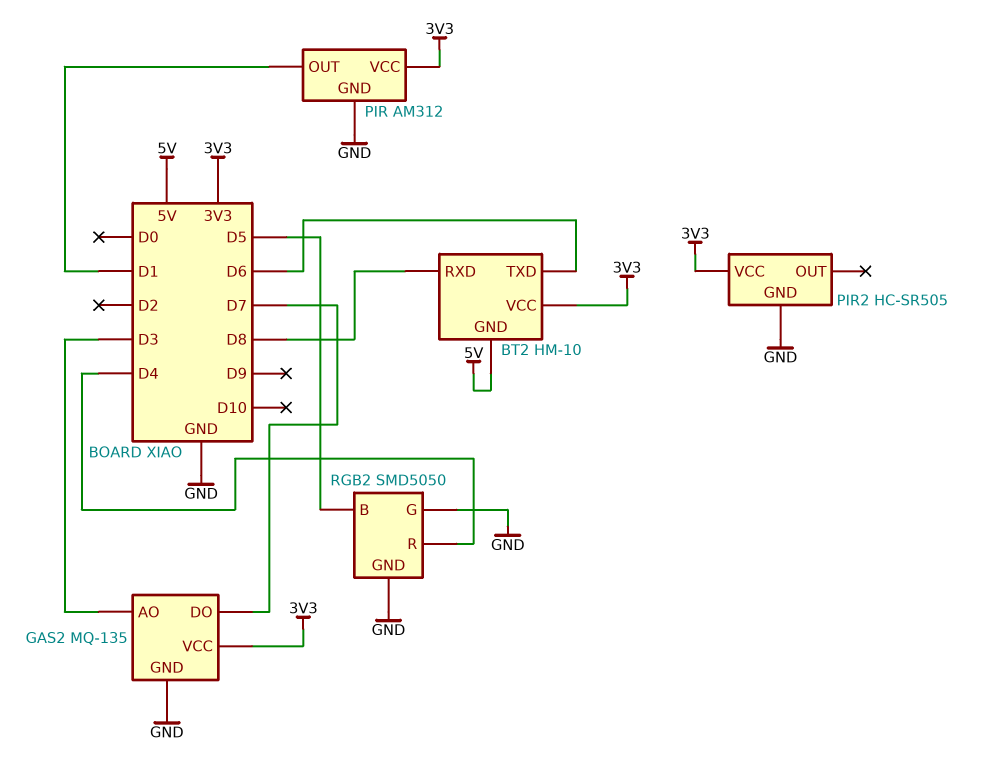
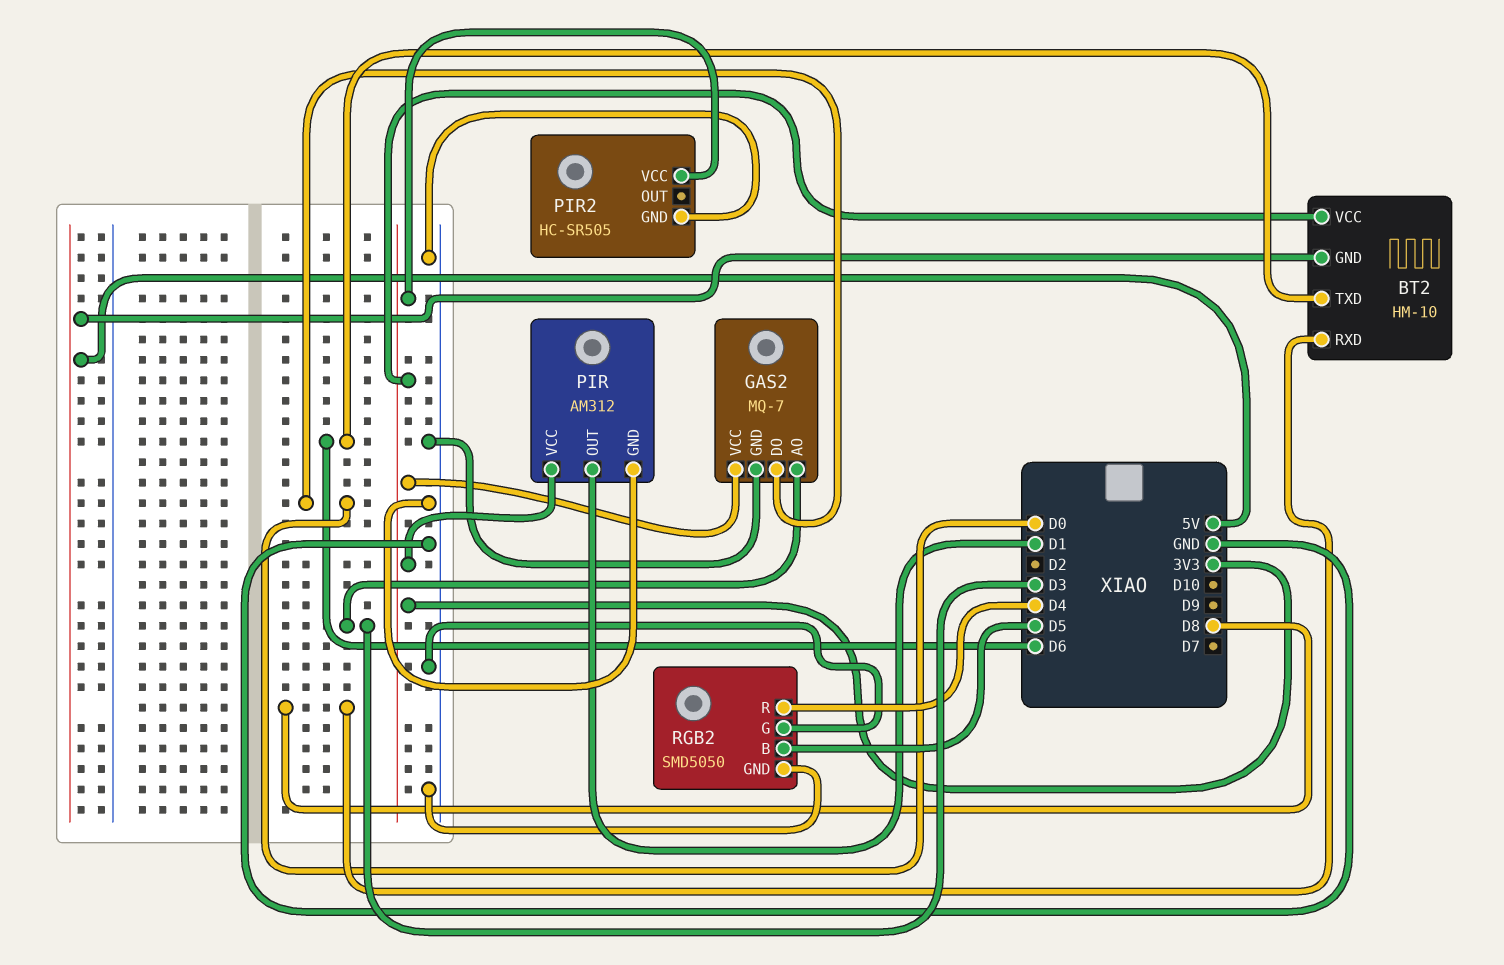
GAS2: MQ-135 -> MQ-7
GAS2 pin DO: D7 -> D0

